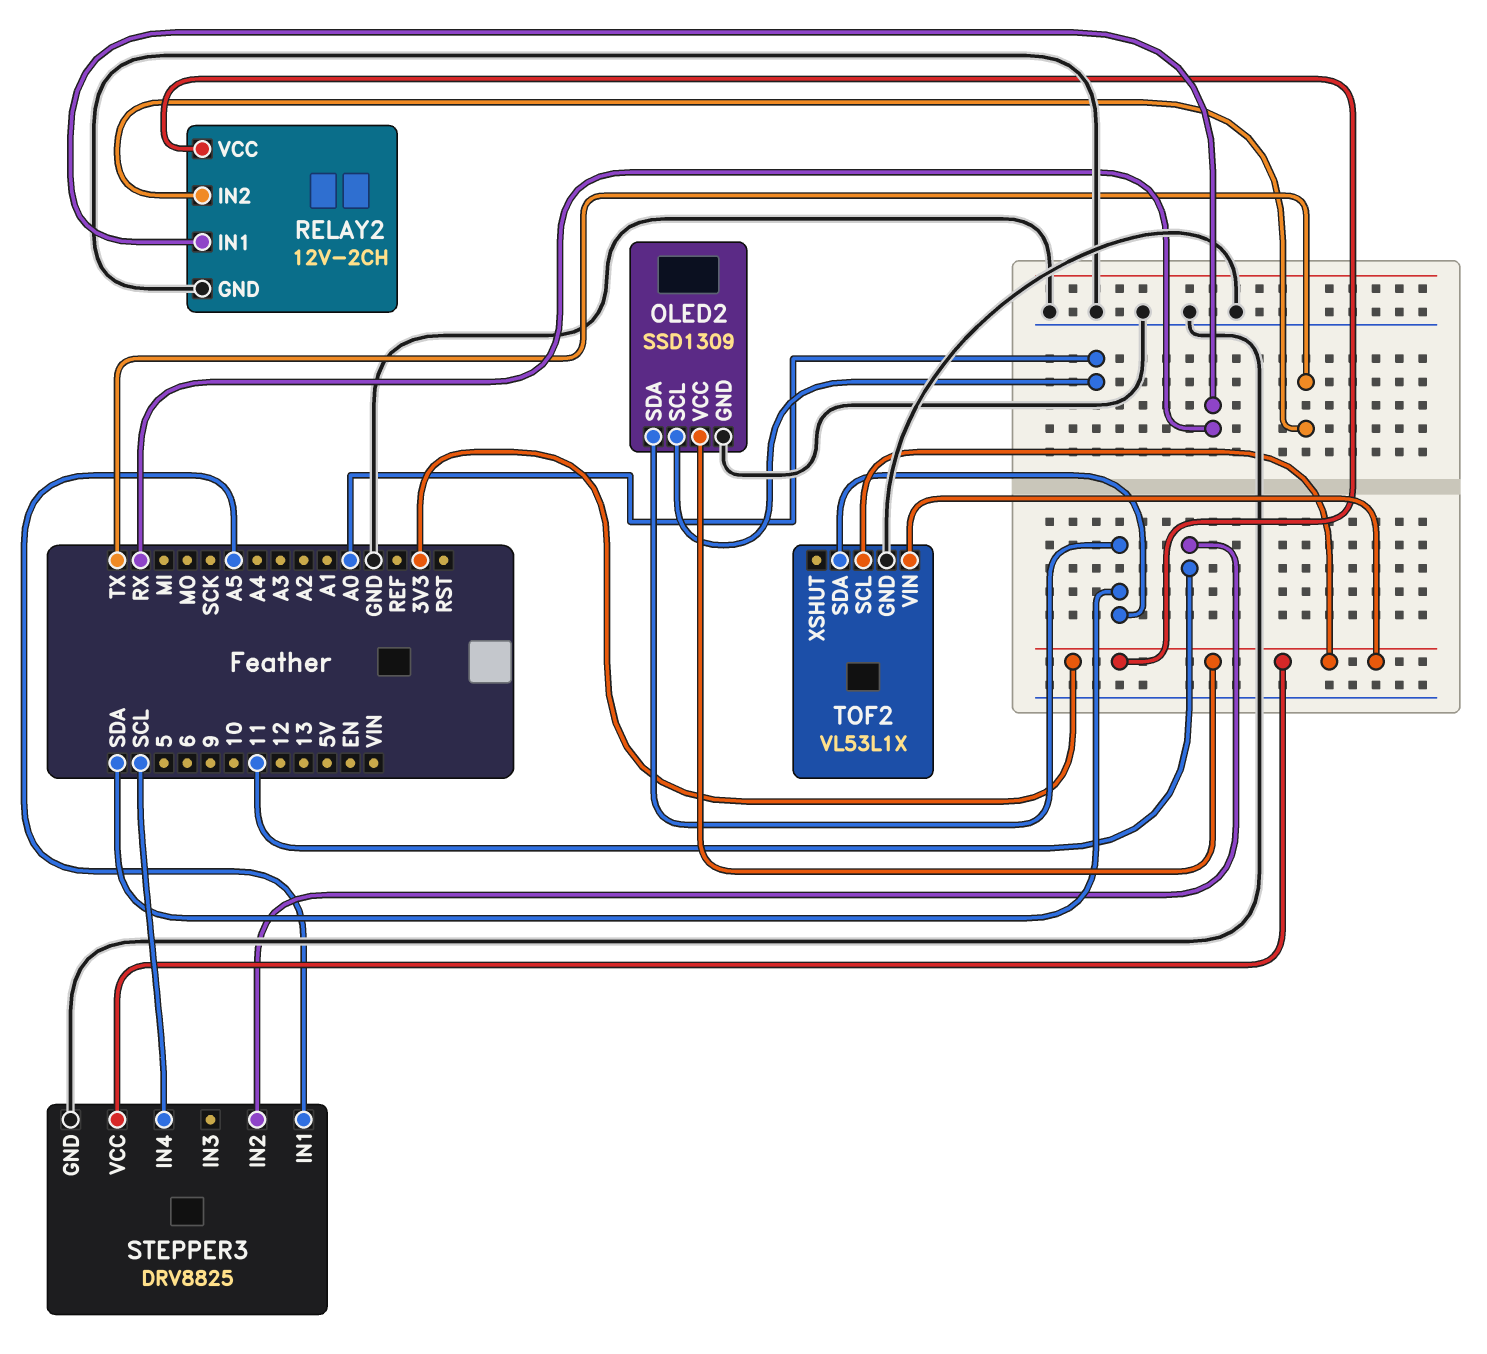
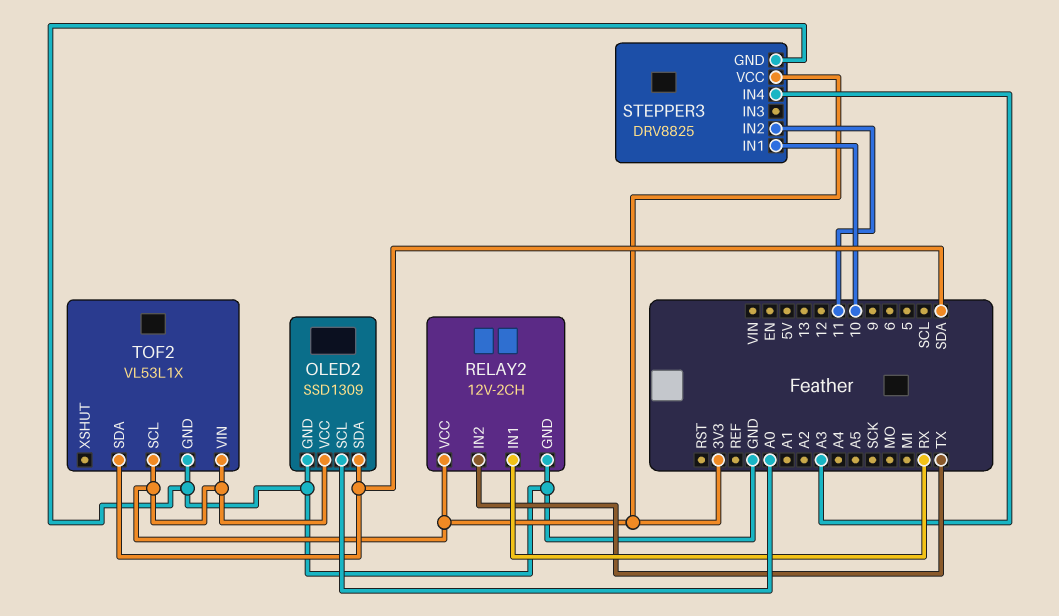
STEPPER3 pin IN1: A5 -> 10
STEPPER3 pin IN4: SCL -> A3

